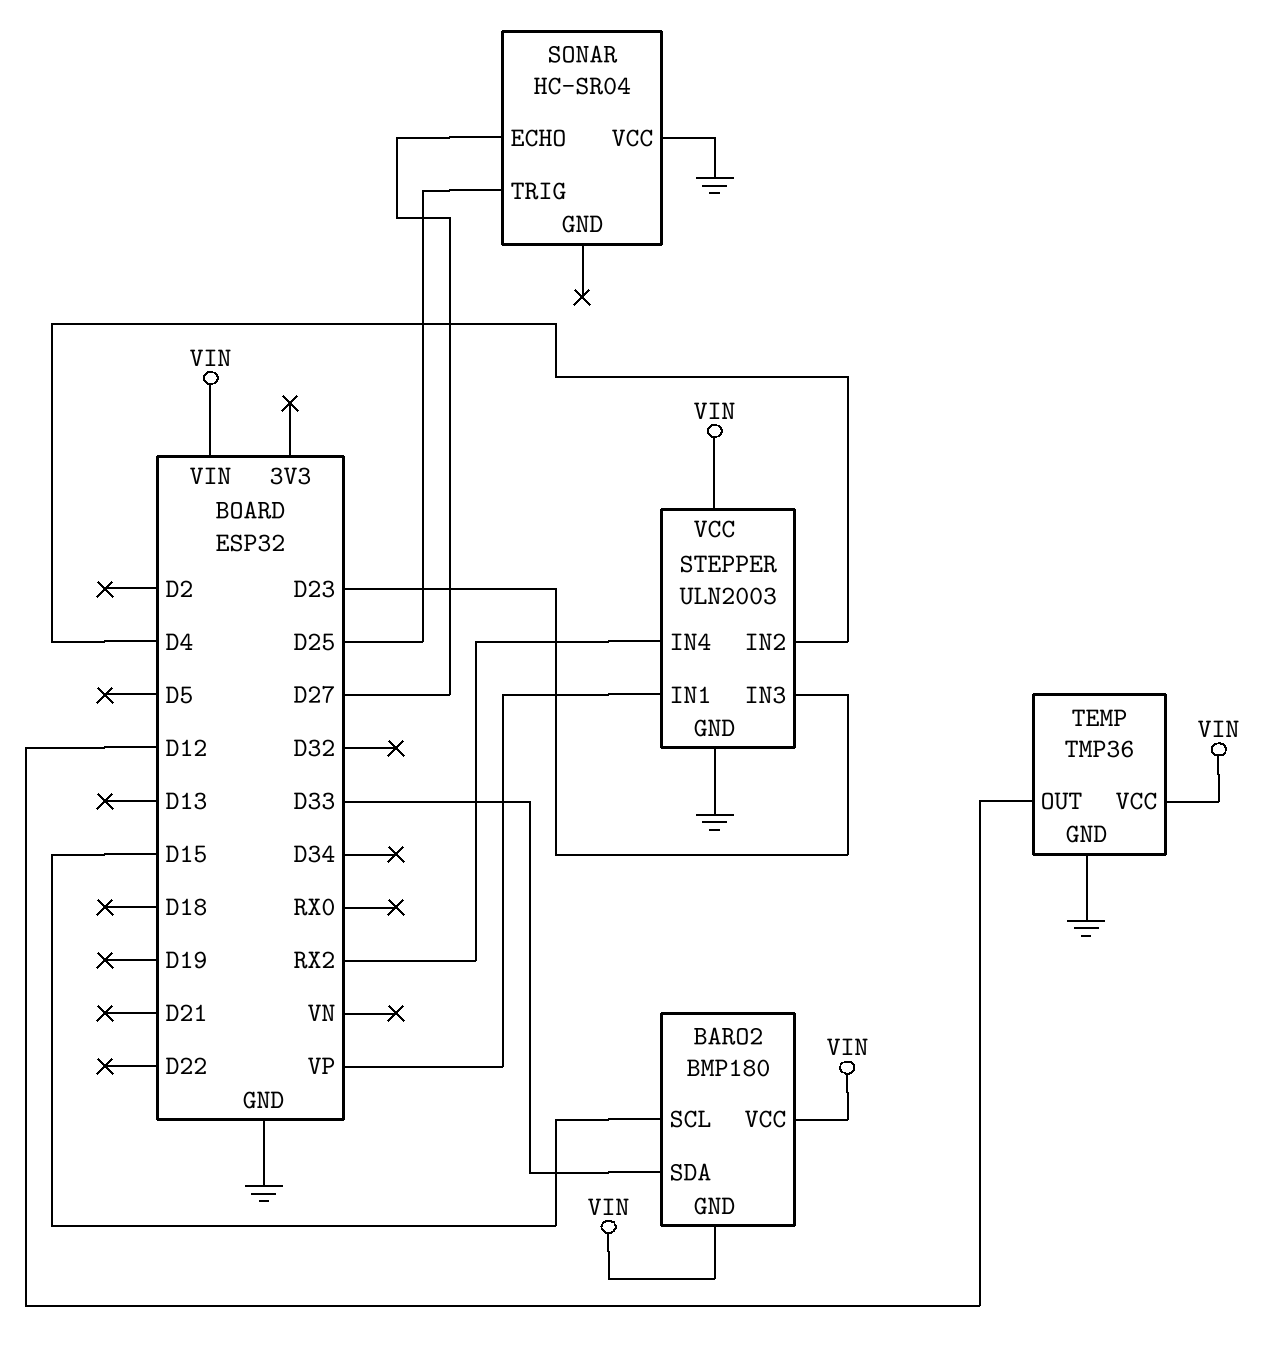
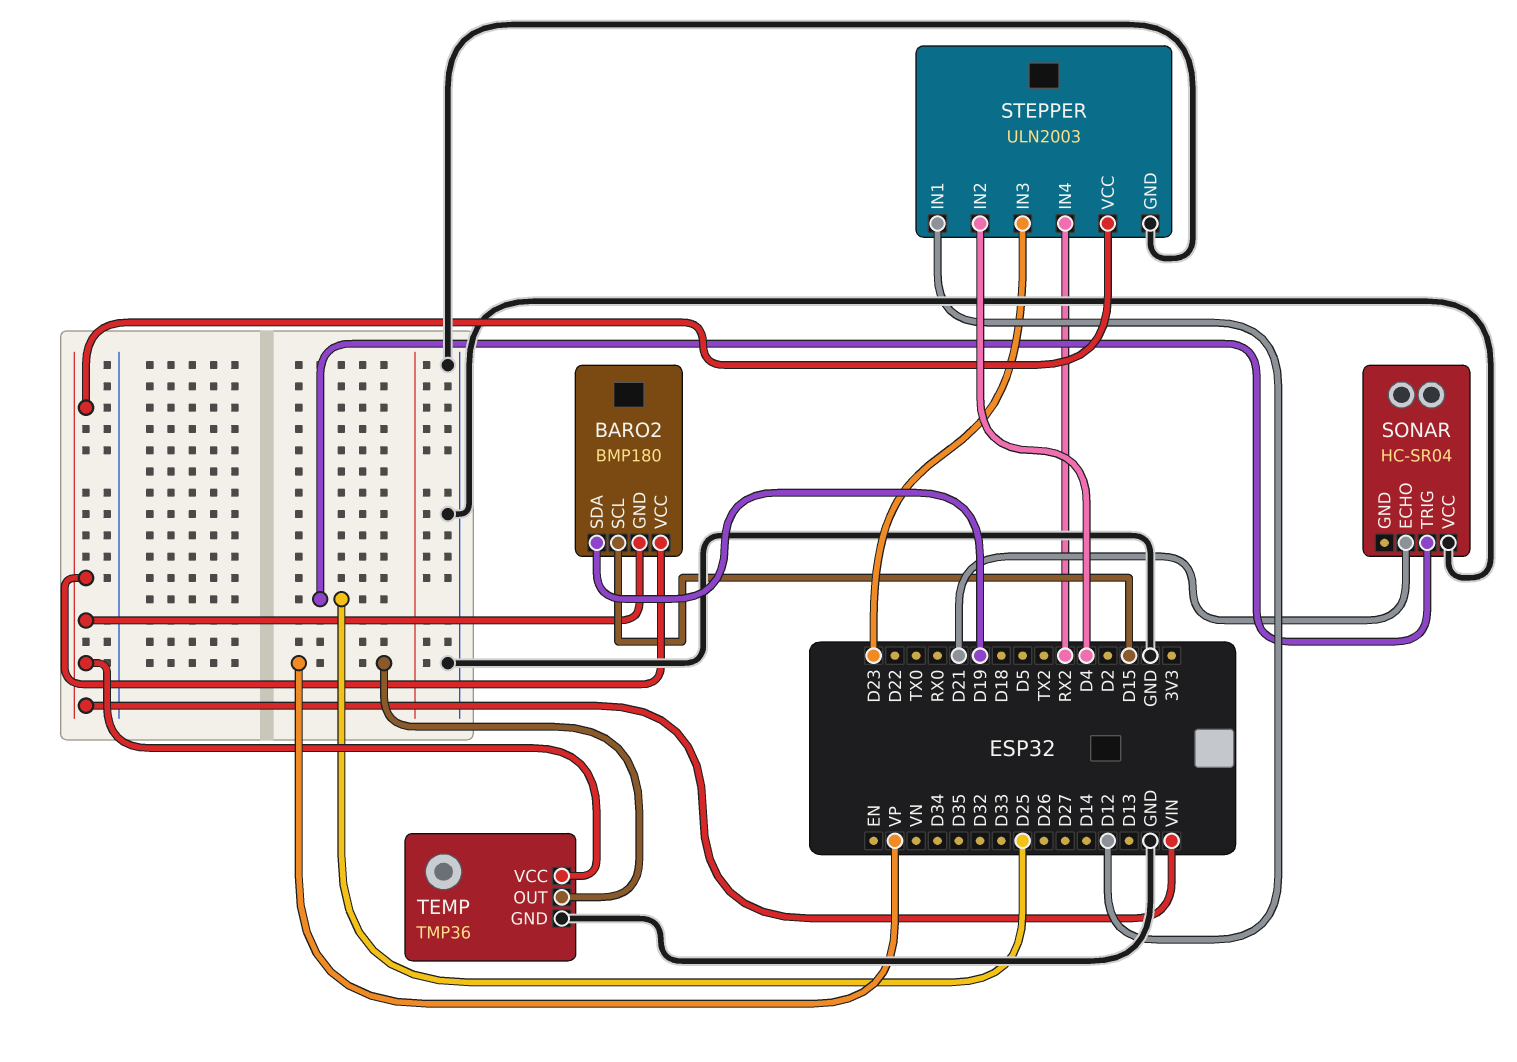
BARO2 pin SDA: D33 -> D19
SONAR pin ECHO: D27 -> D21
STEPPER pin IN1: VP -> D12
TEMP pin OUT: D12 -> VP

